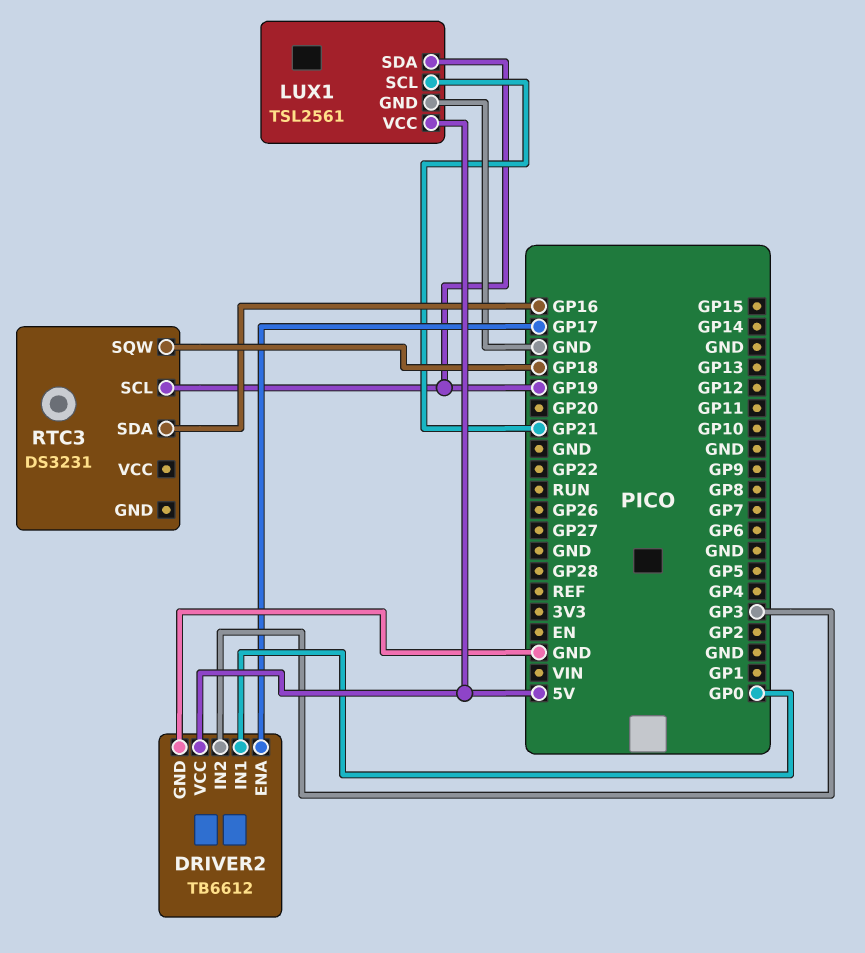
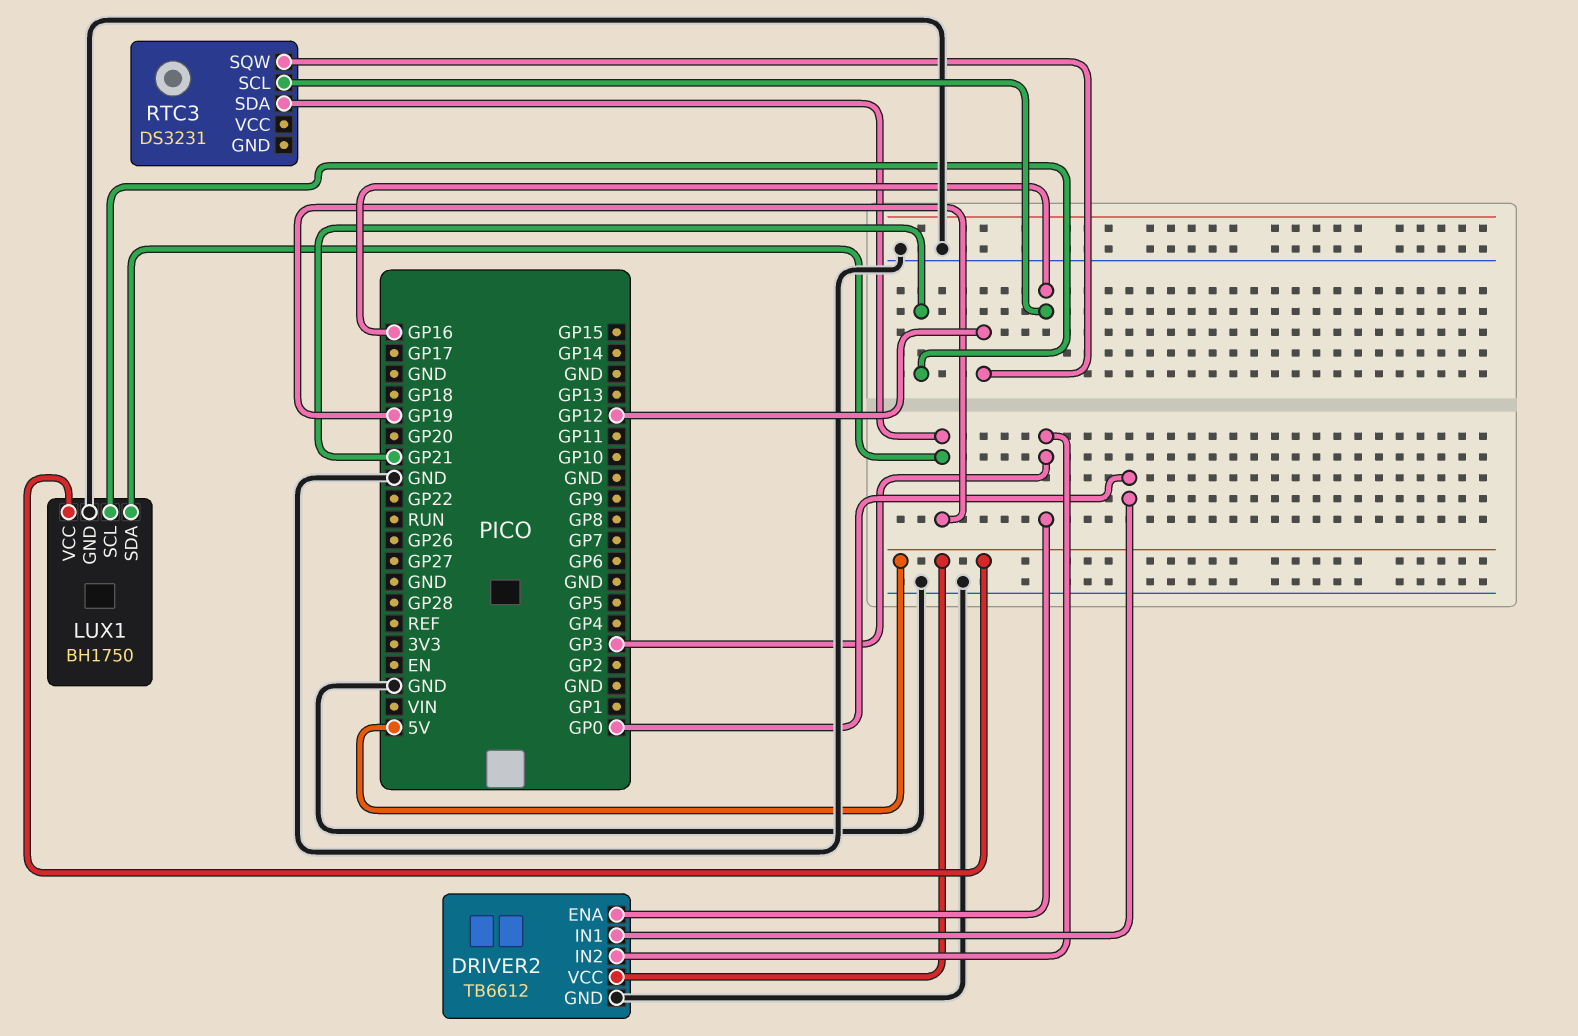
DRIVER2 pin ENA: GP17 -> GP3
LUX1: TSL2561 -> BH1750
RTC3 pin SCL: GP19 -> GP16
RTC3 pin SDA: GP16 -> GP19
RTC3 pin SQW: GP18 -> GP12

